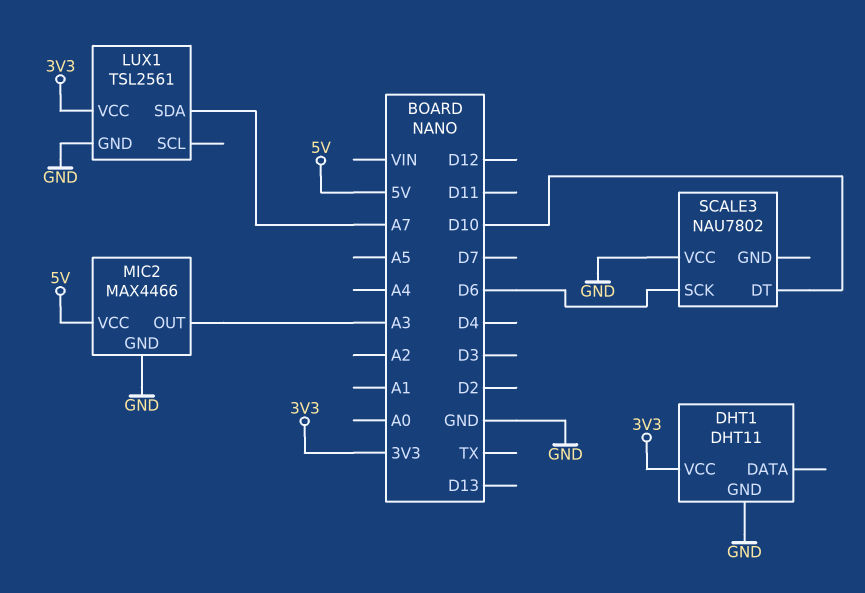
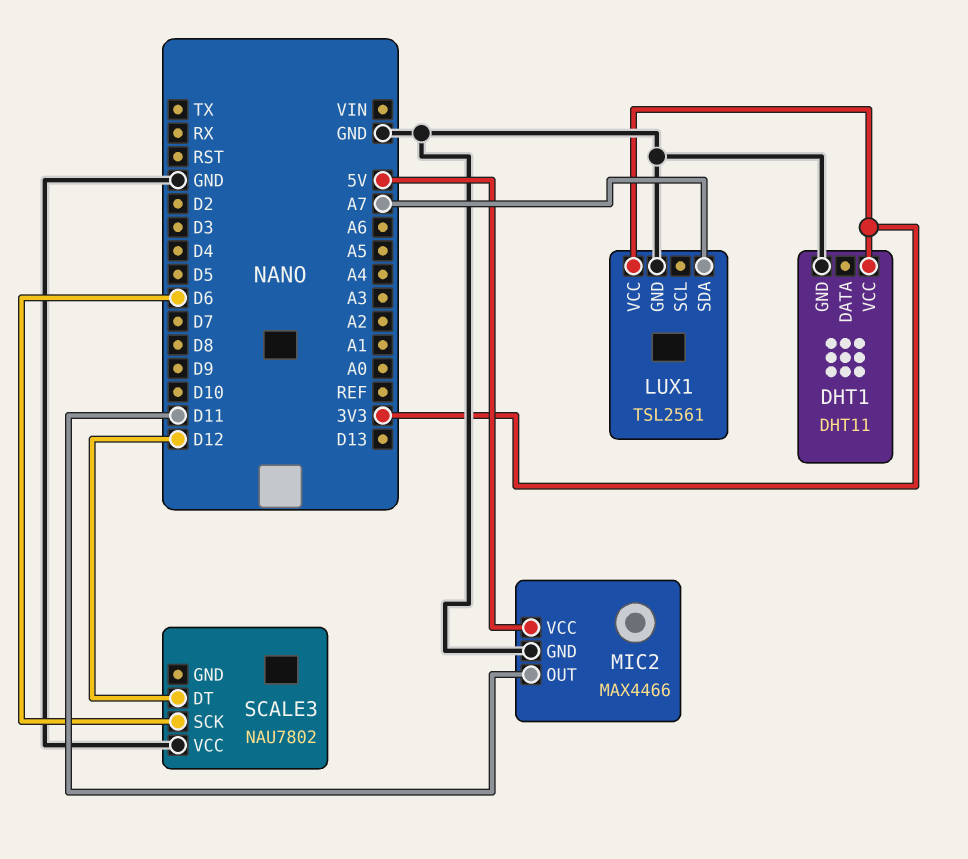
MIC2 pin OUT: A3 -> D11
SCALE3 pin DT: D10 -> D12

